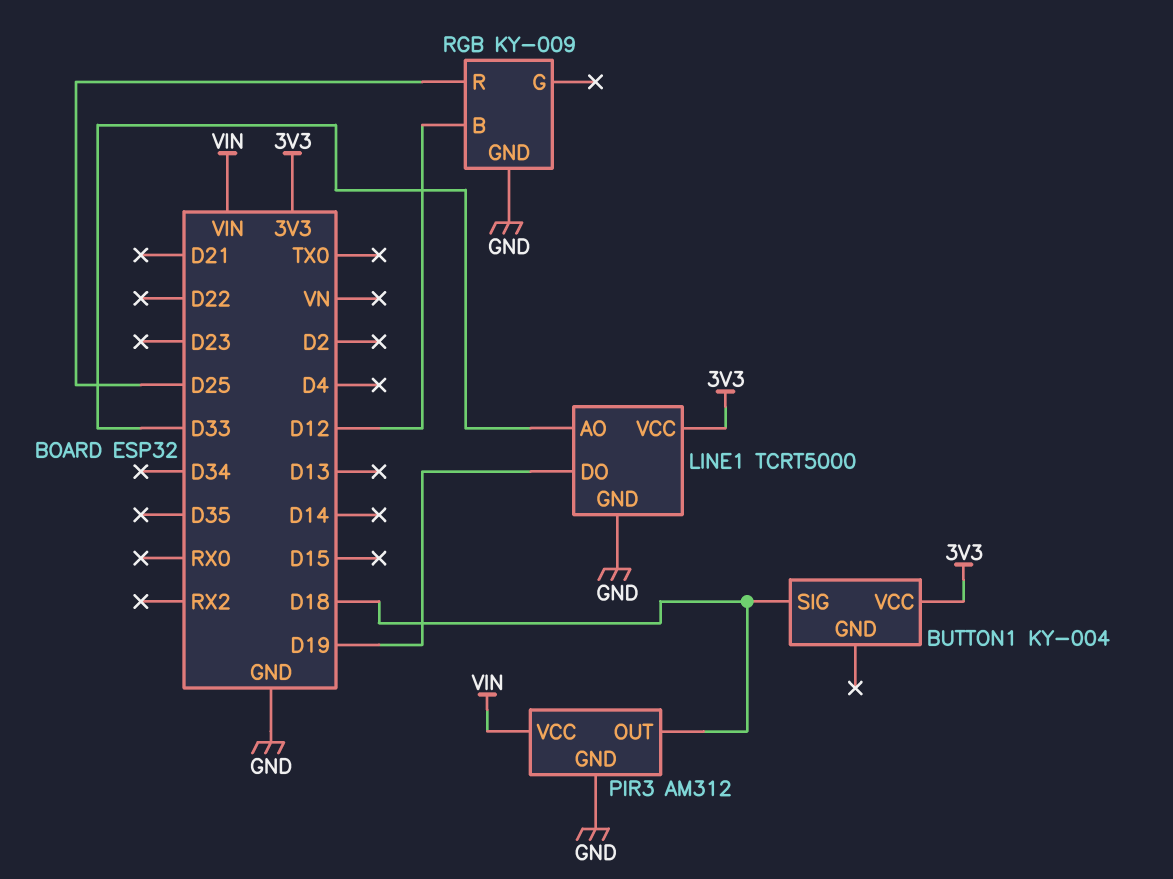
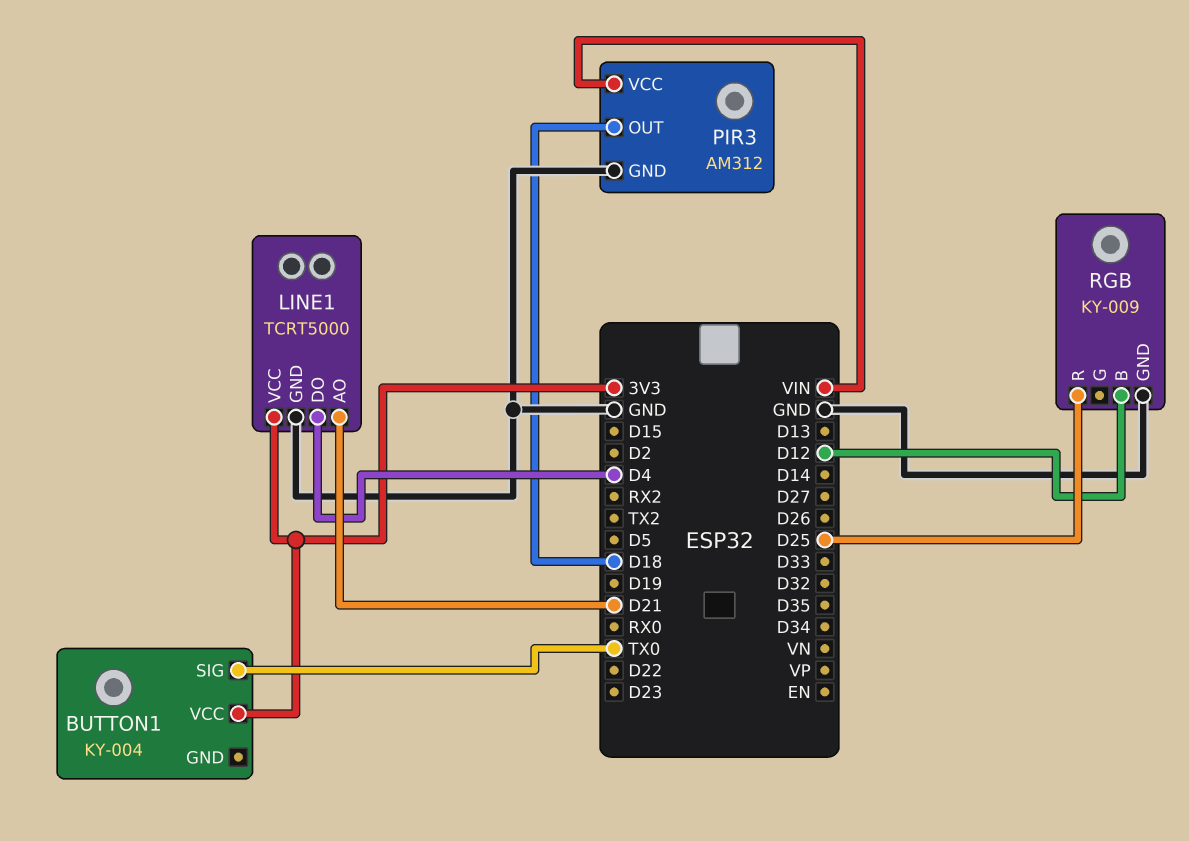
BUTTON1 pin SIG: D18 -> TX0
LINE1 pin AO: D33 -> D21
LINE1 pin DO: D19 -> D4

